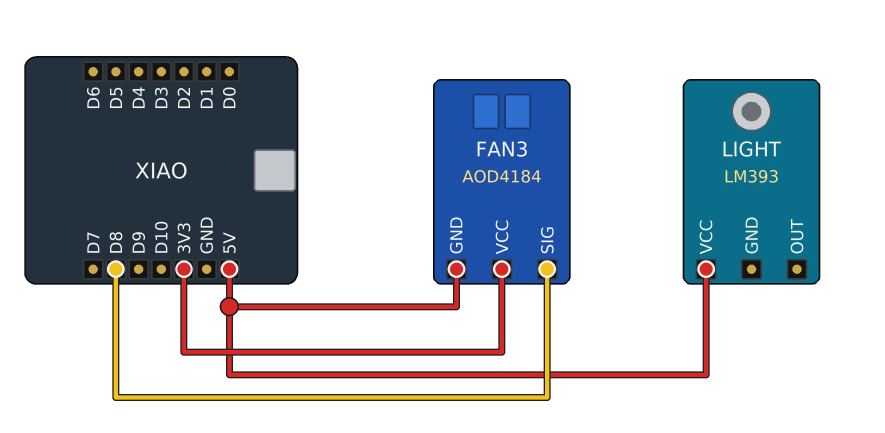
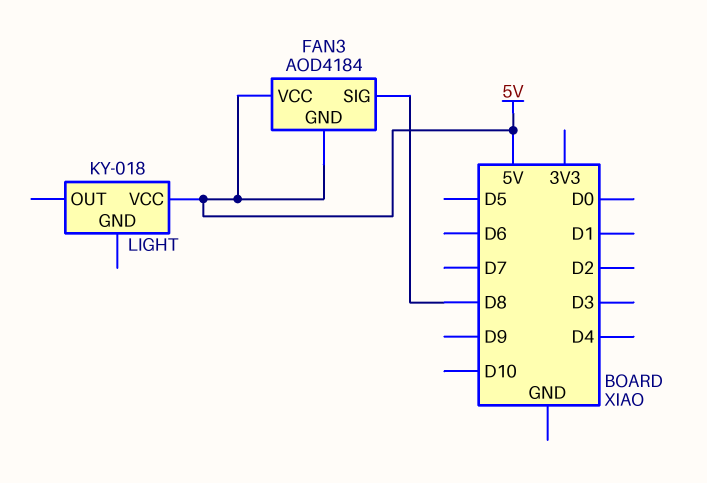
FAN3 pin VCC: 3V3 -> 5V
LIGHT: LM393 -> KY-018

